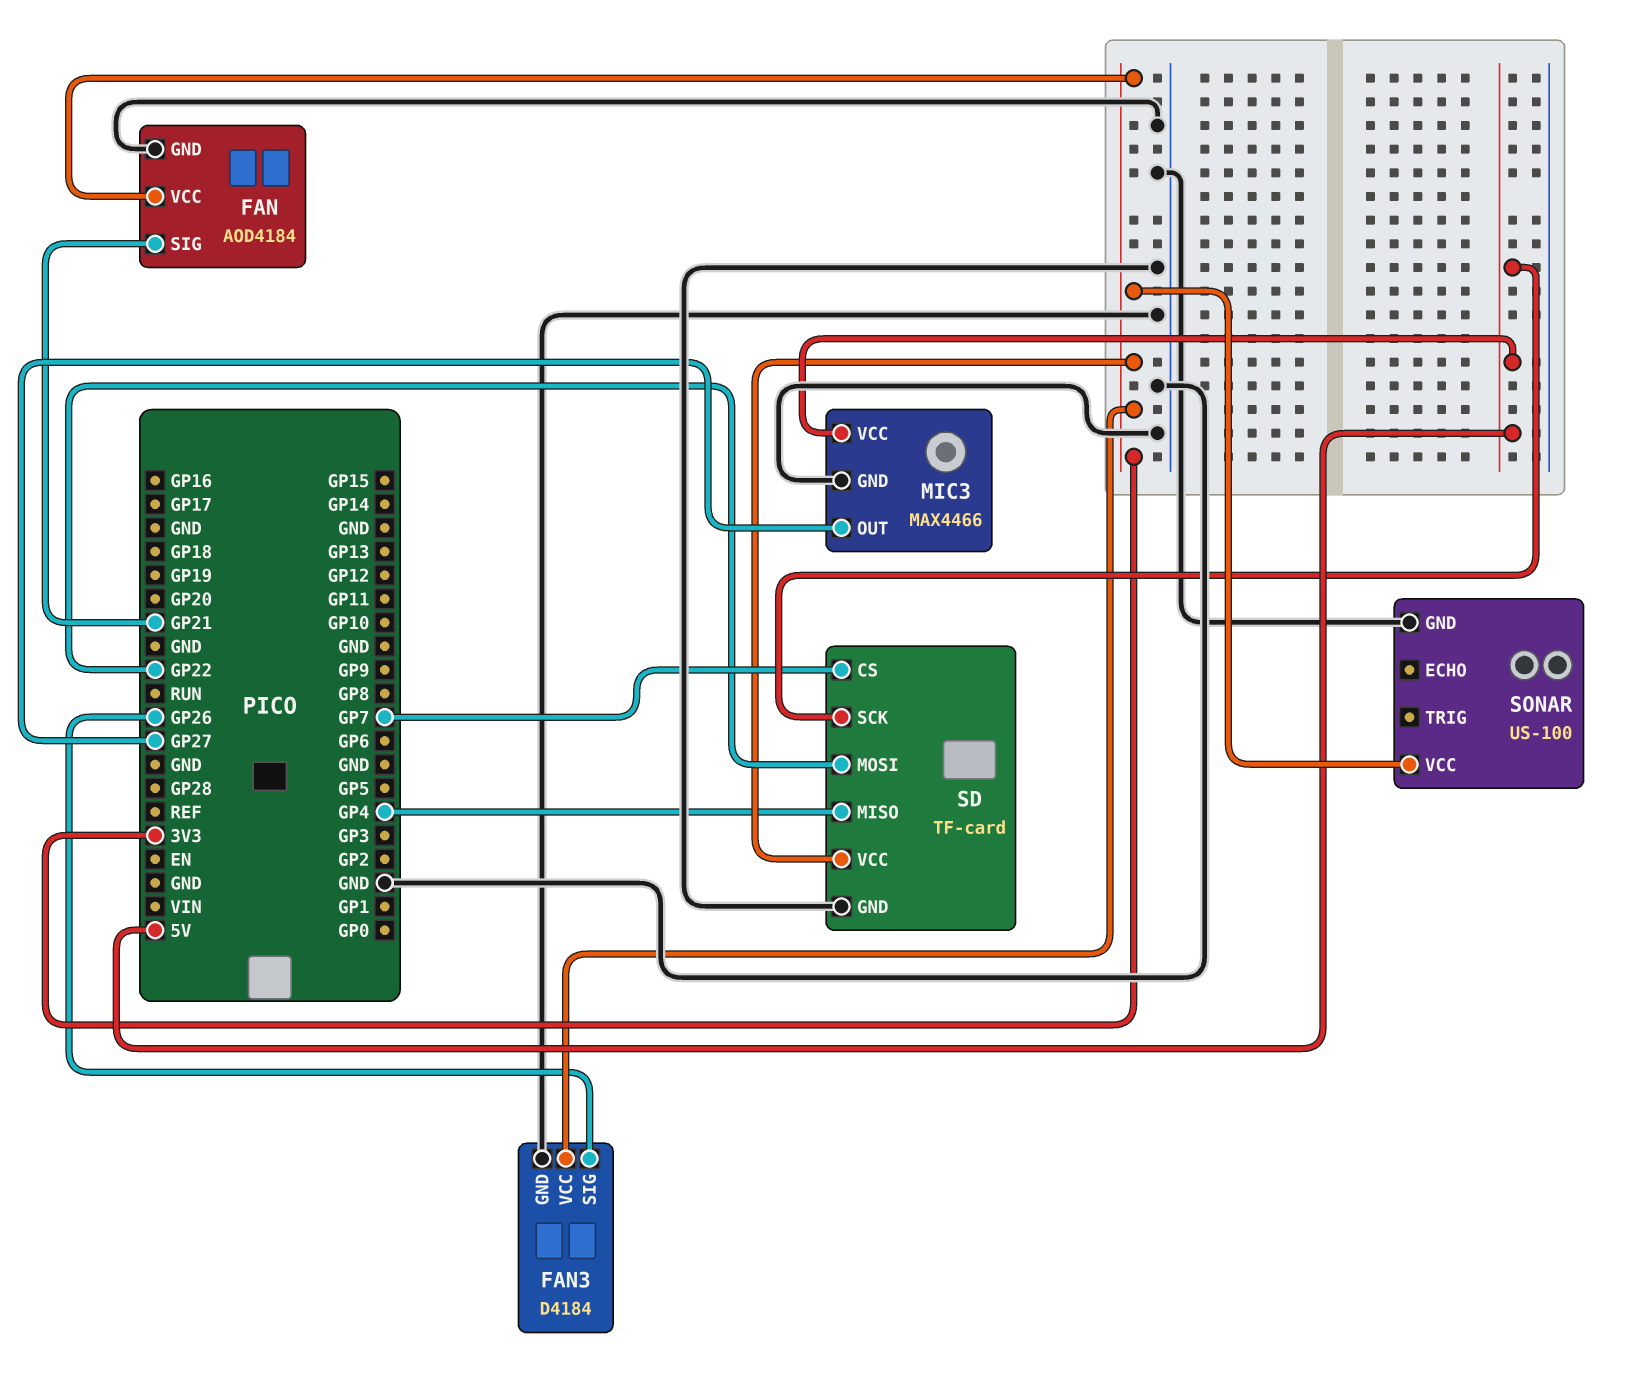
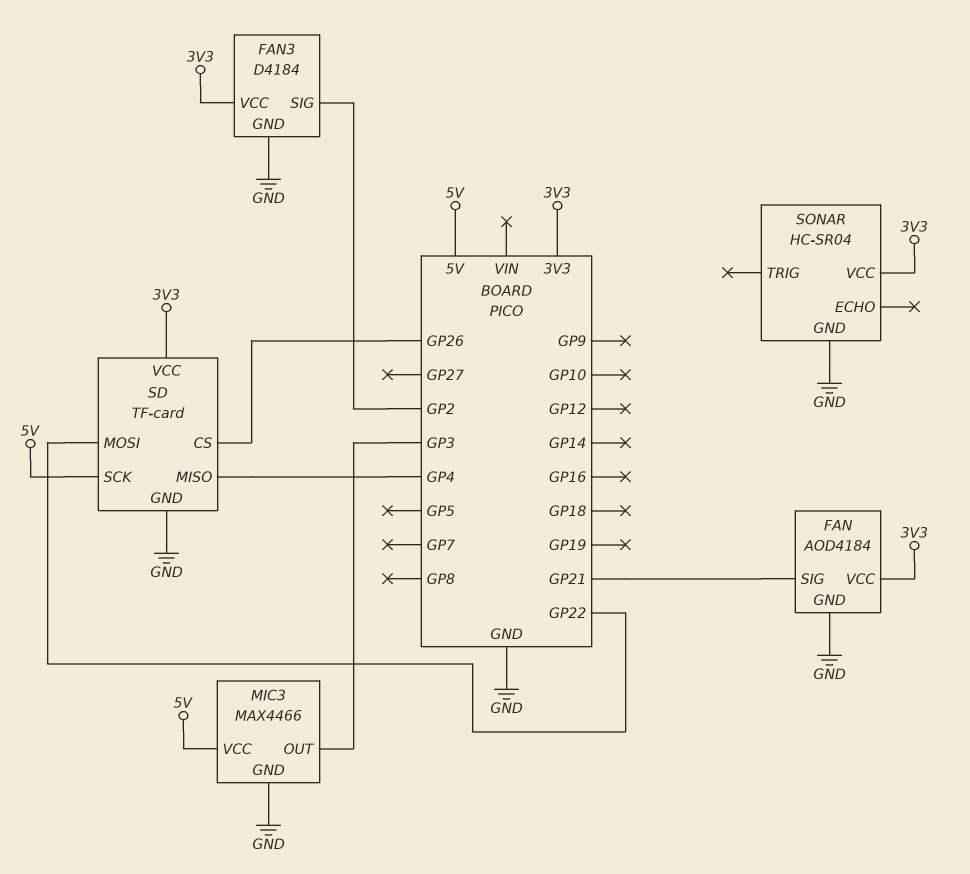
FAN3 pin SIG: GP26 -> GP2
MIC3 pin OUT: GP27 -> GP3
SD pin CS: GP7 -> GP26
SONAR: US-100 -> HC-SR04

